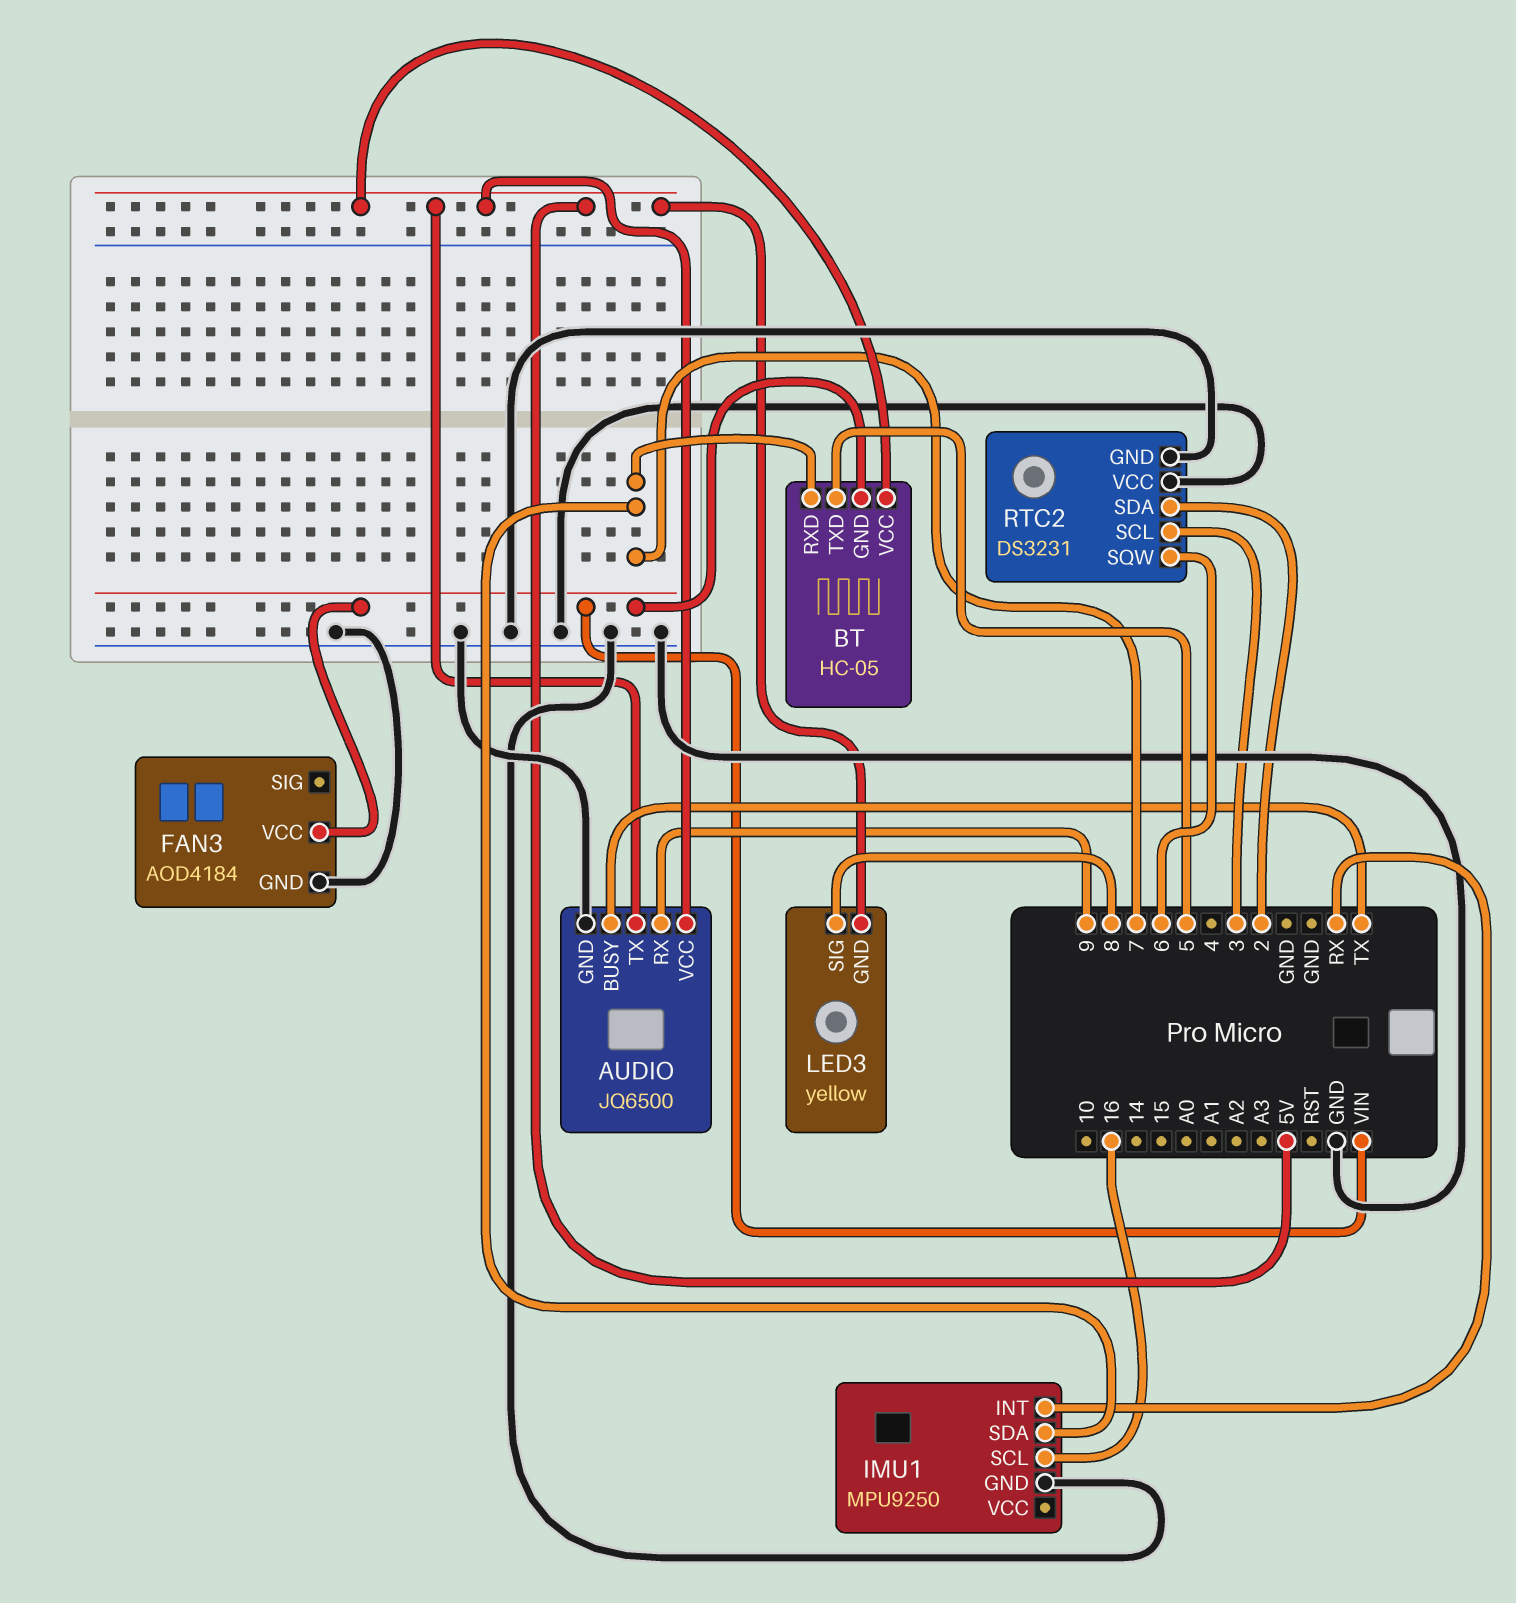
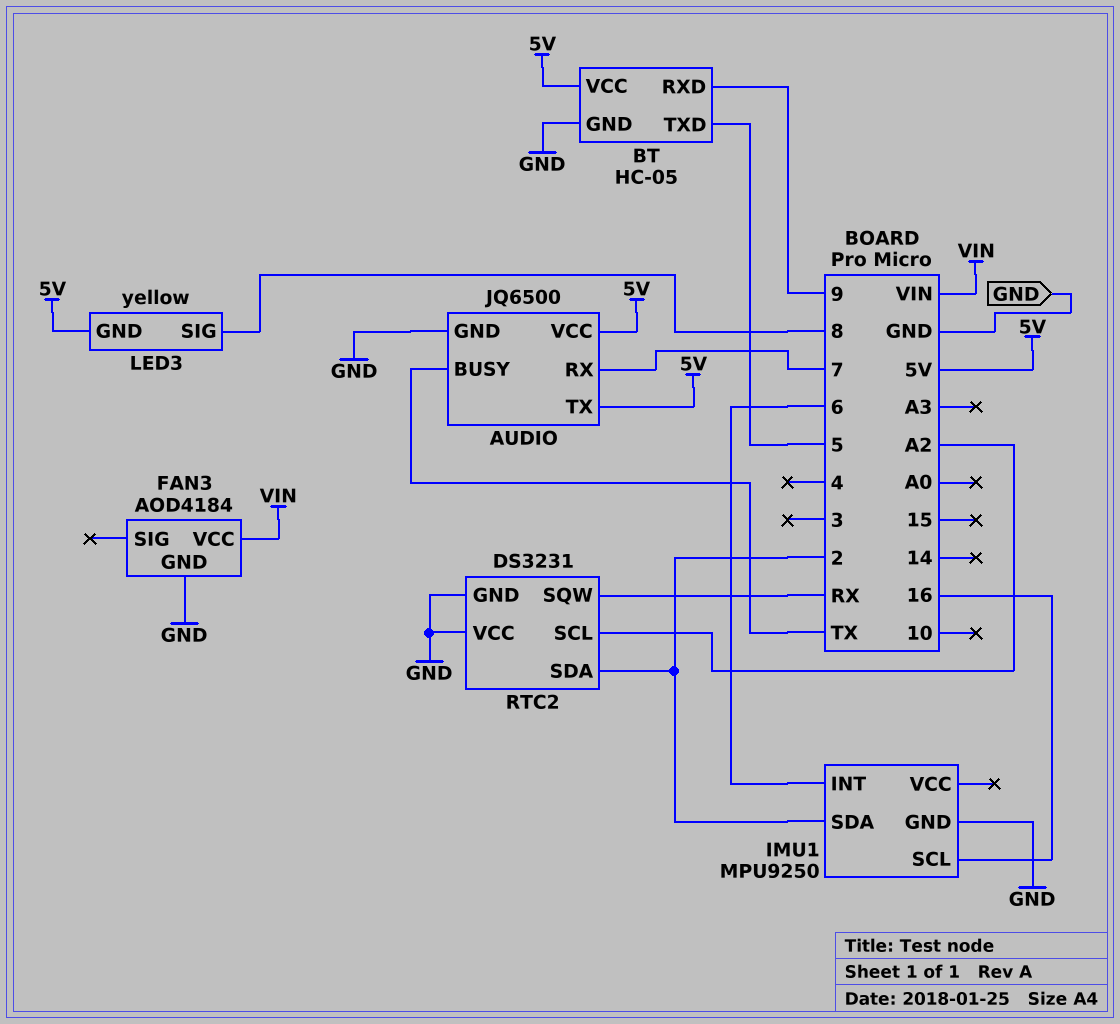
AUDIO pin RX: 9 -> 7
BT pin GND: VIN -> GND
BT pin RXD: 7 -> 9
IMU1 pin INT: RX -> 6
IMU1 pin SDA: 7 -> 2
RTC2 pin SCL: 3 -> A2
RTC2 pin SQW: 6 -> RX

